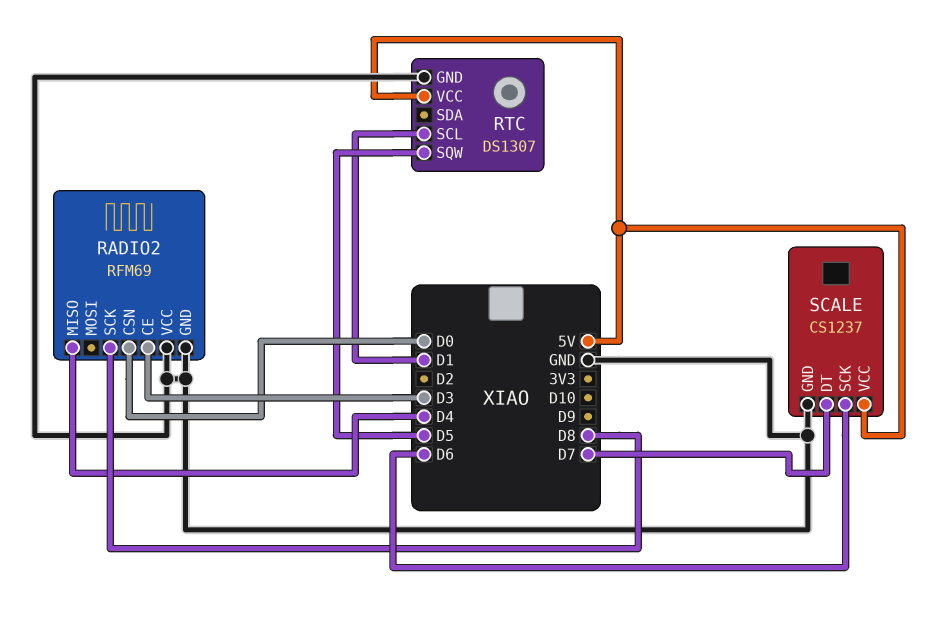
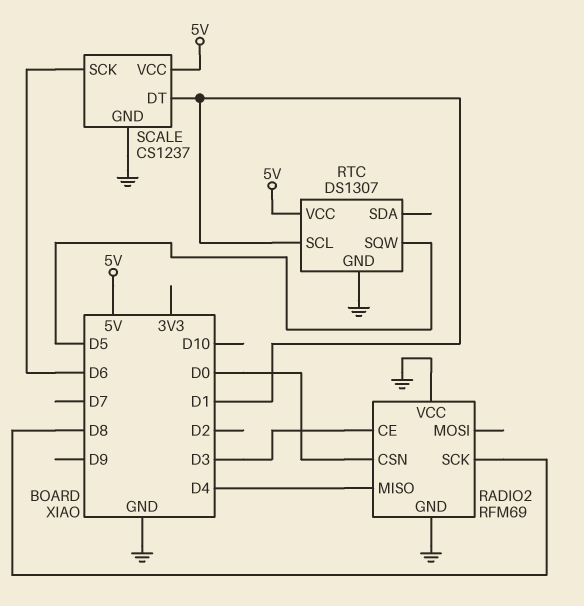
SCALE pin DT: D7 -> D1

